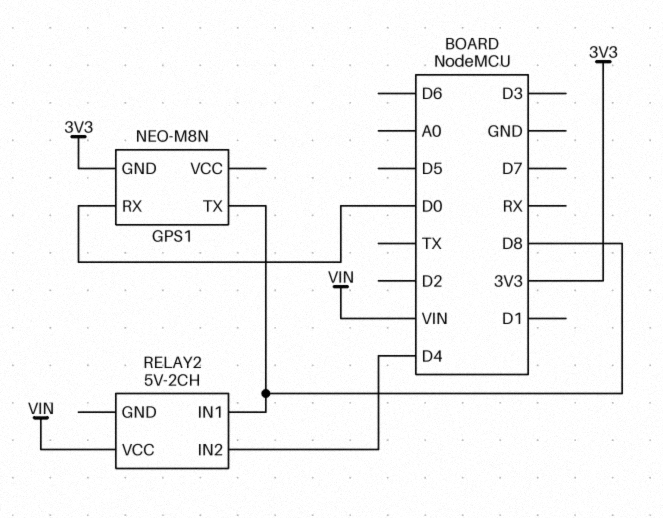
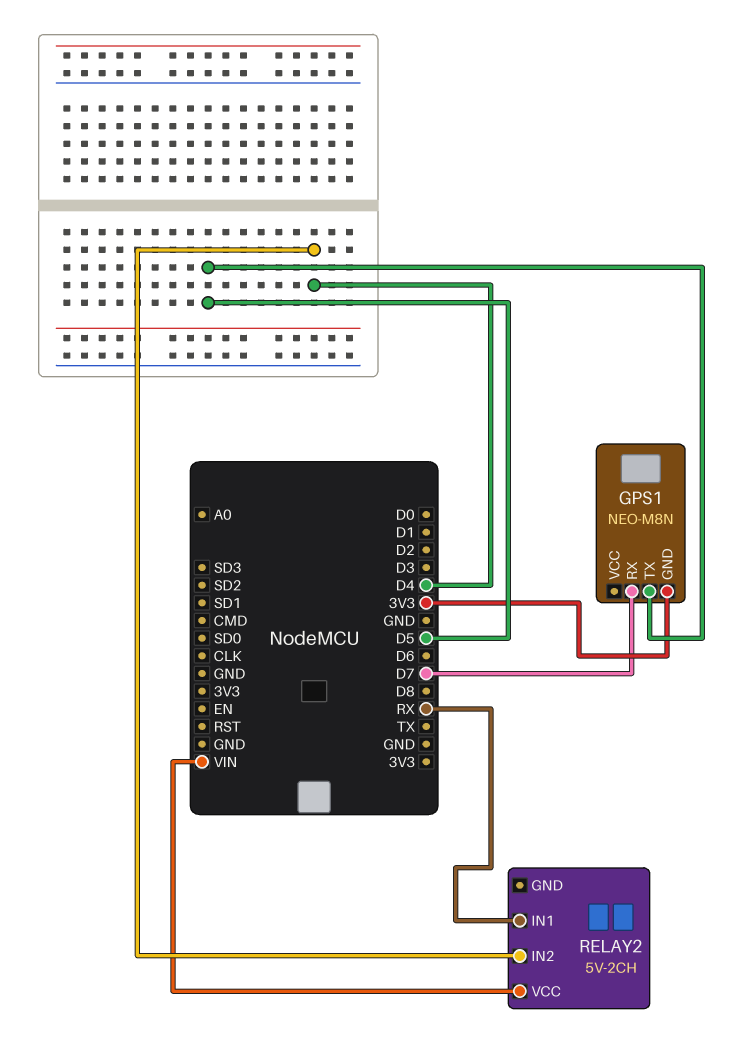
GPS1 pin RX: D0 -> D7
GPS1 pin TX: D8 -> D5
RELAY2 pin IN1: D8 -> RX

